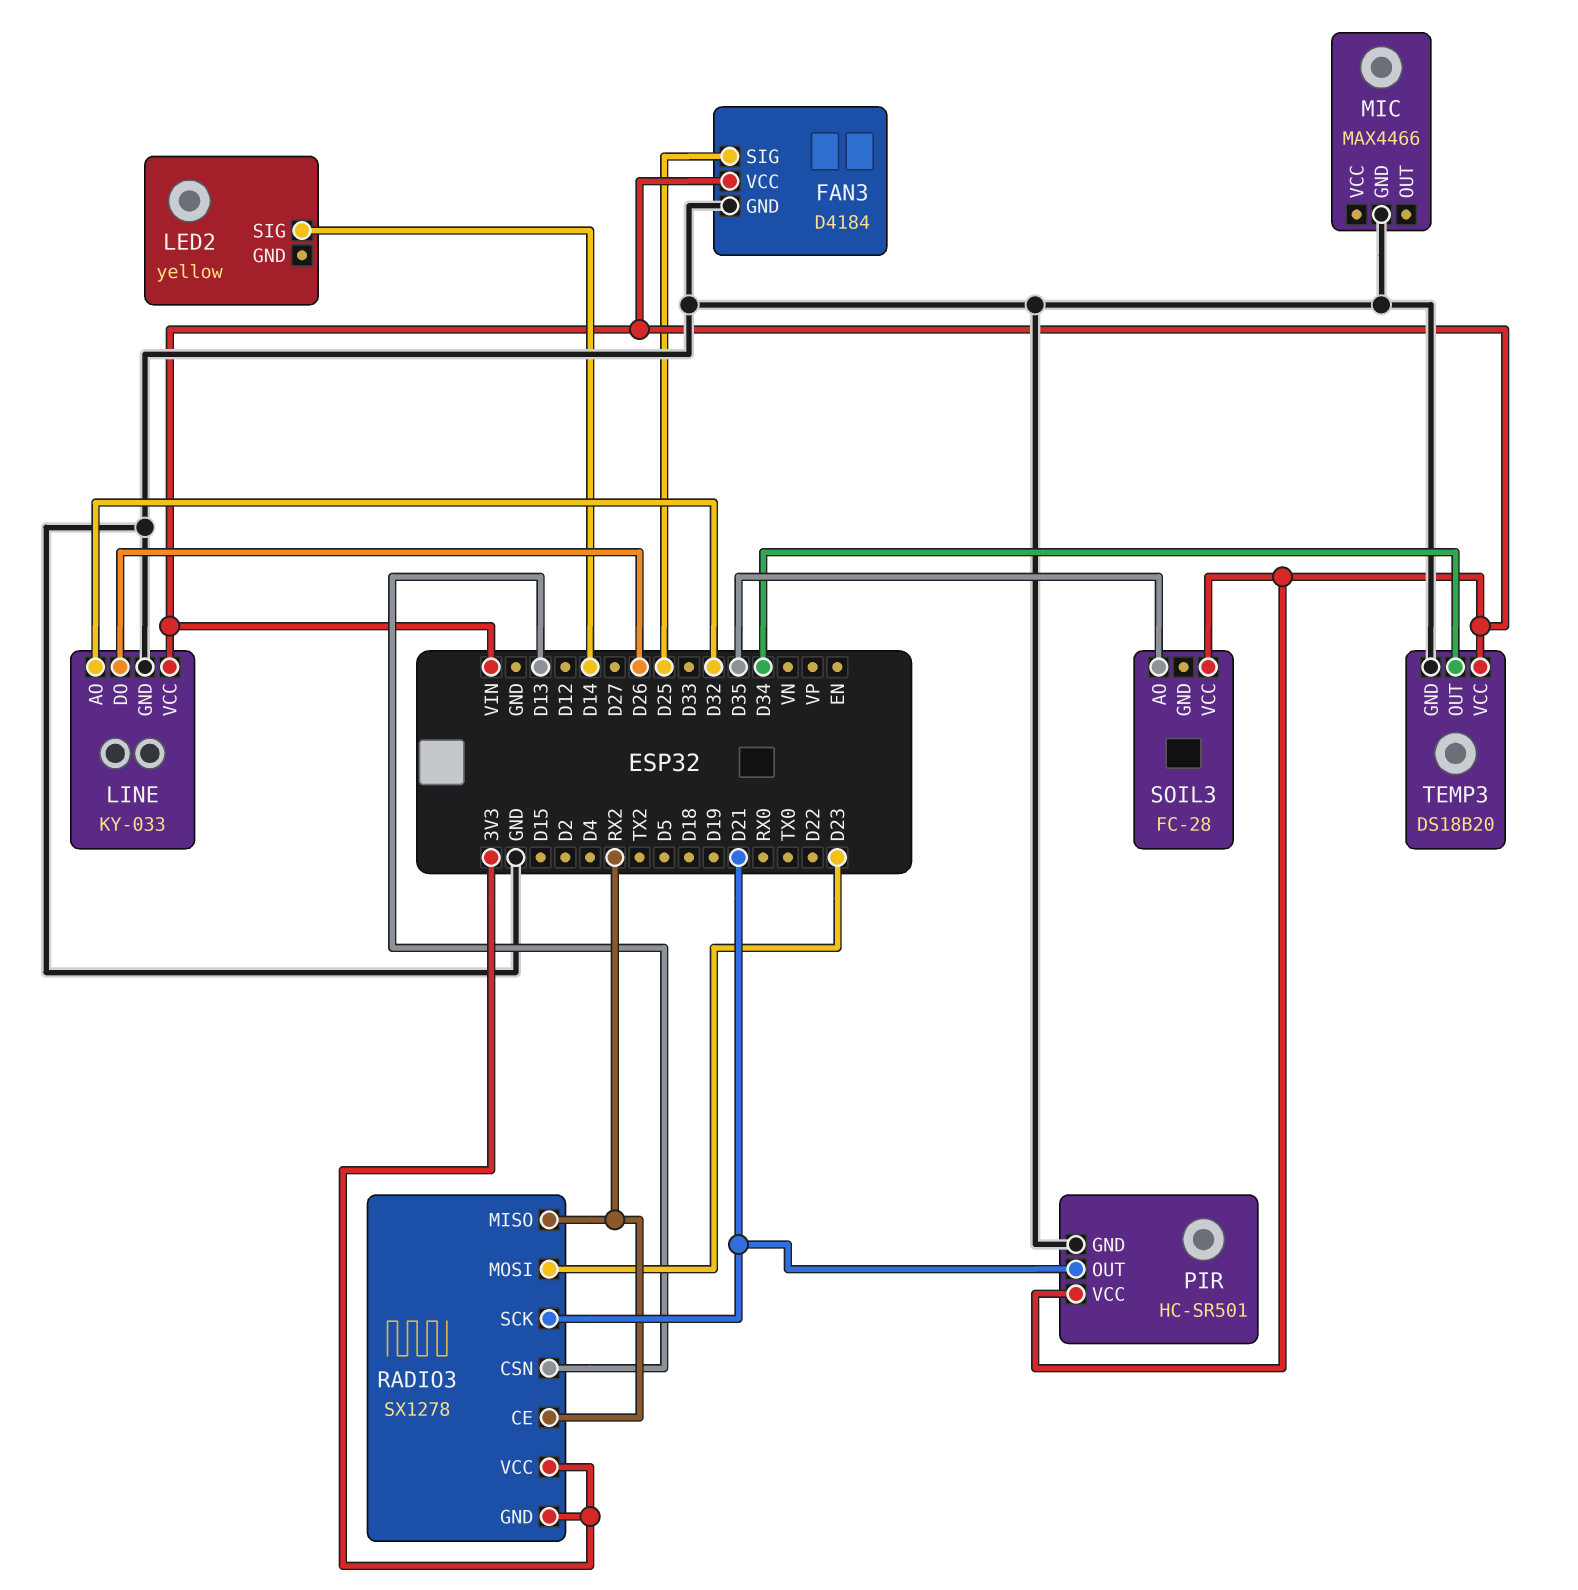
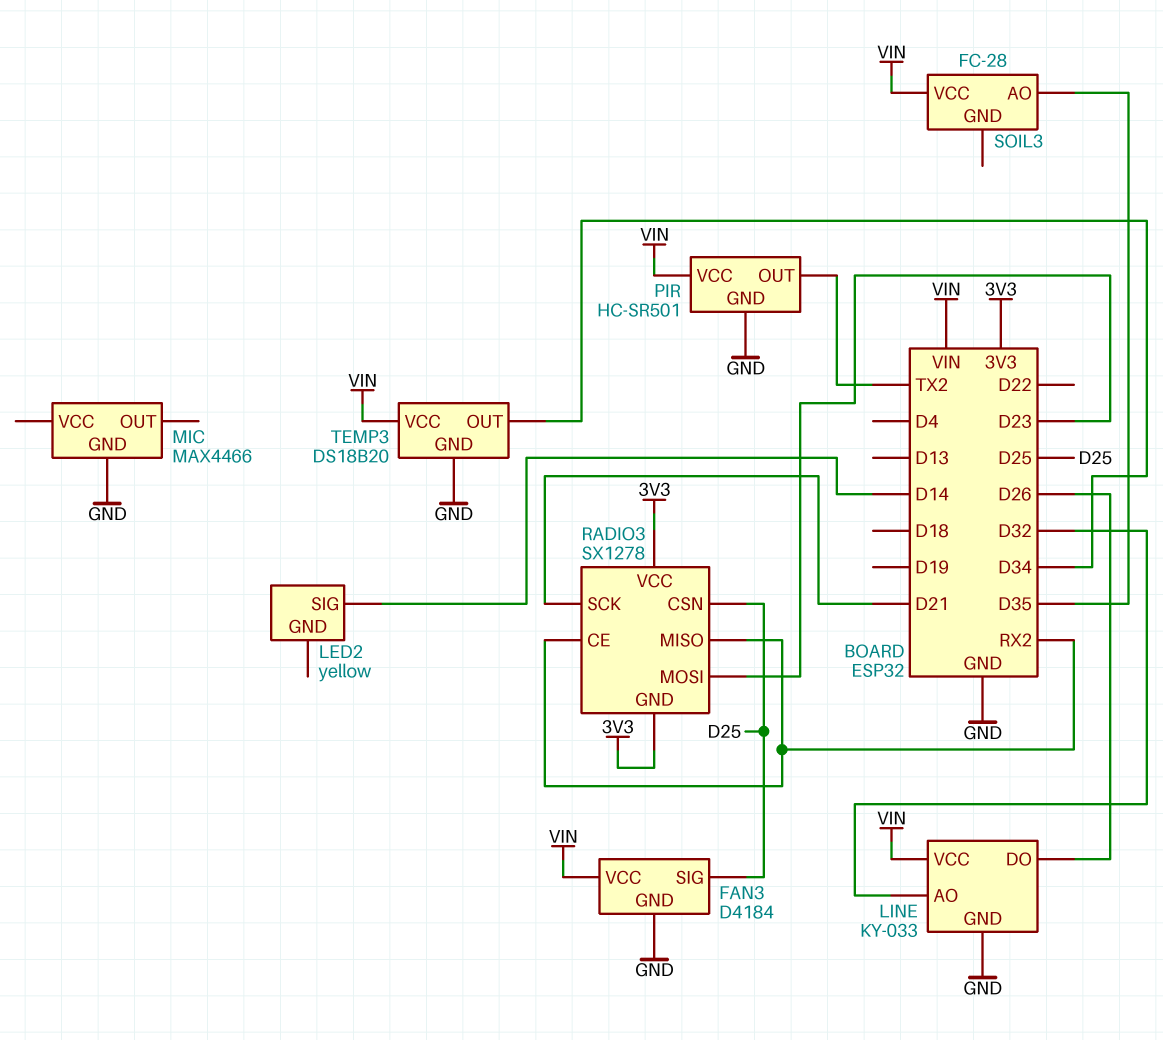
PIR pin OUT: D21 -> TX2
RADIO3 pin CSN: D13 -> D25

